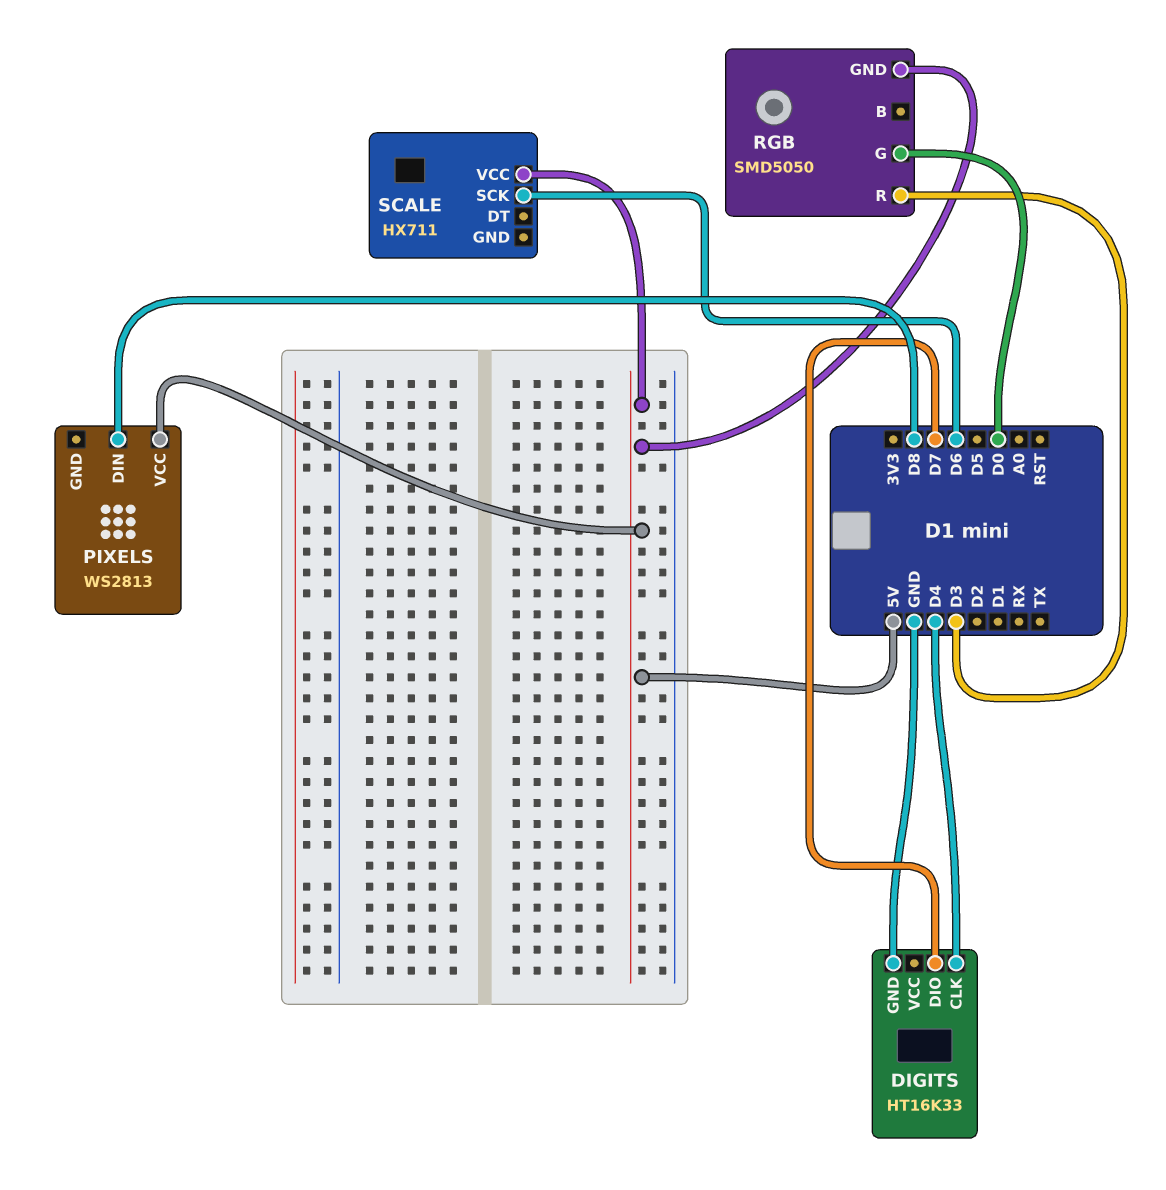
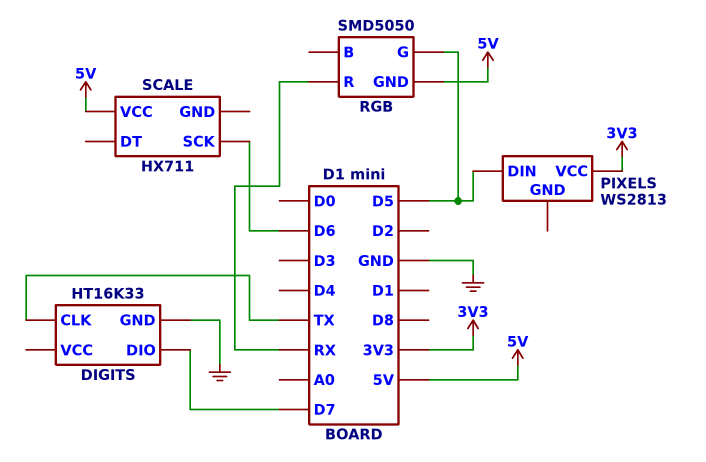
DIGITS pin CLK: D4 -> TX
PIXELS pin DIN: D8 -> D5
PIXELS pin VCC: 5V -> 3V3
RGB pin G: D0 -> D5
RGB pin R: D3 -> RX

